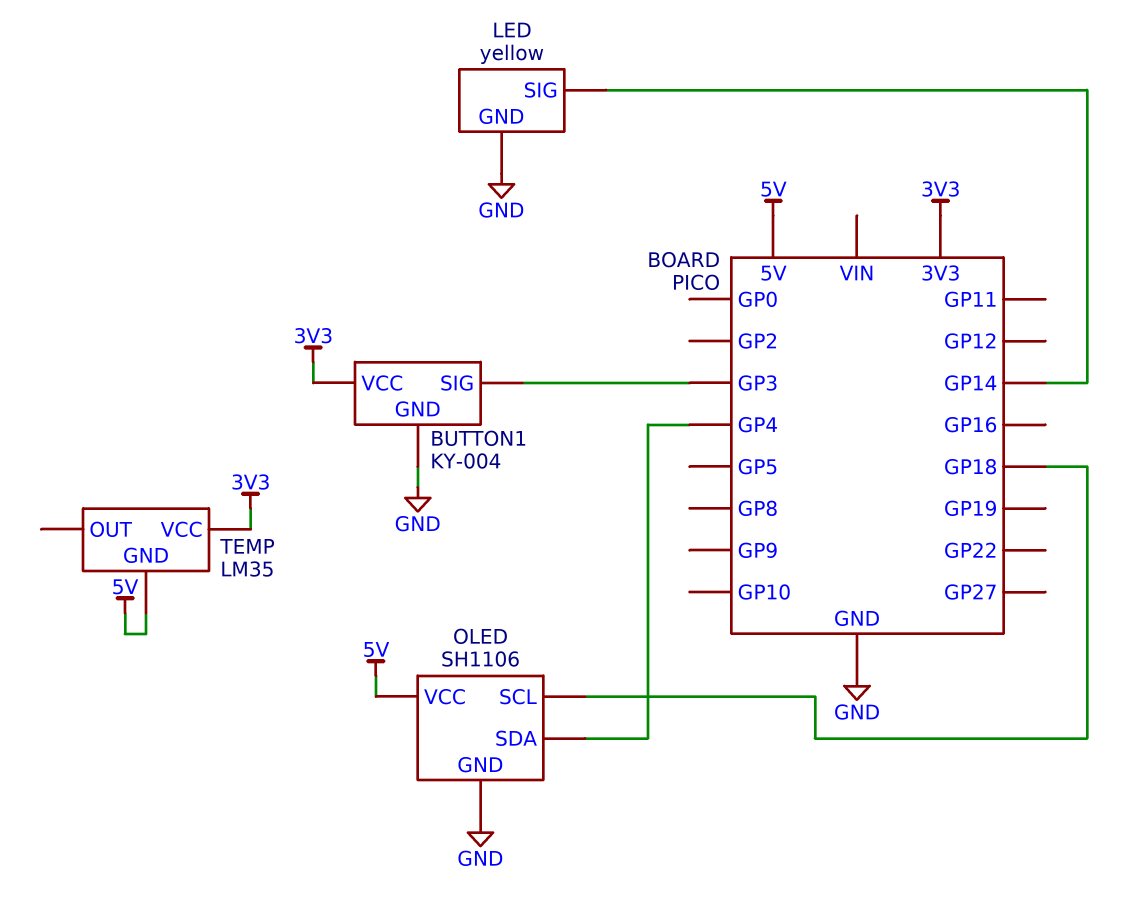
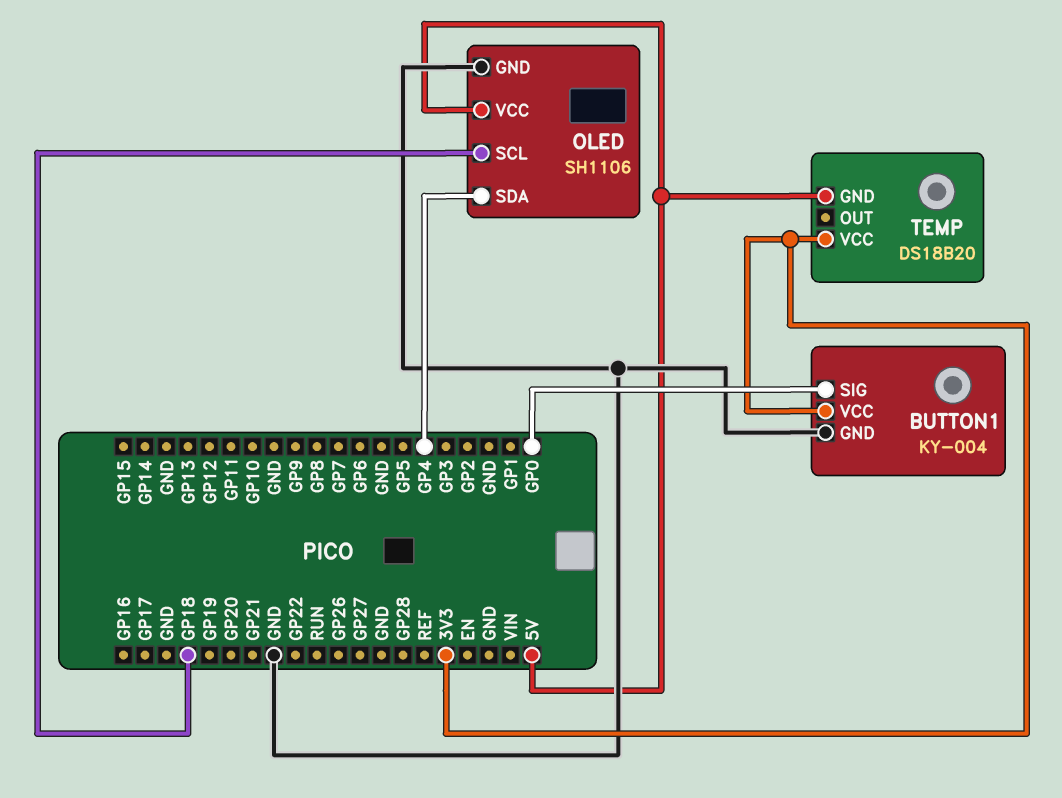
BUTTON1 pin SIG: GP3 -> GP0
LED: yellow -> none
LED pin GND: GND -> none
LED pin SIG: GP14 -> none
TEMP: LM35 -> DS18B20

